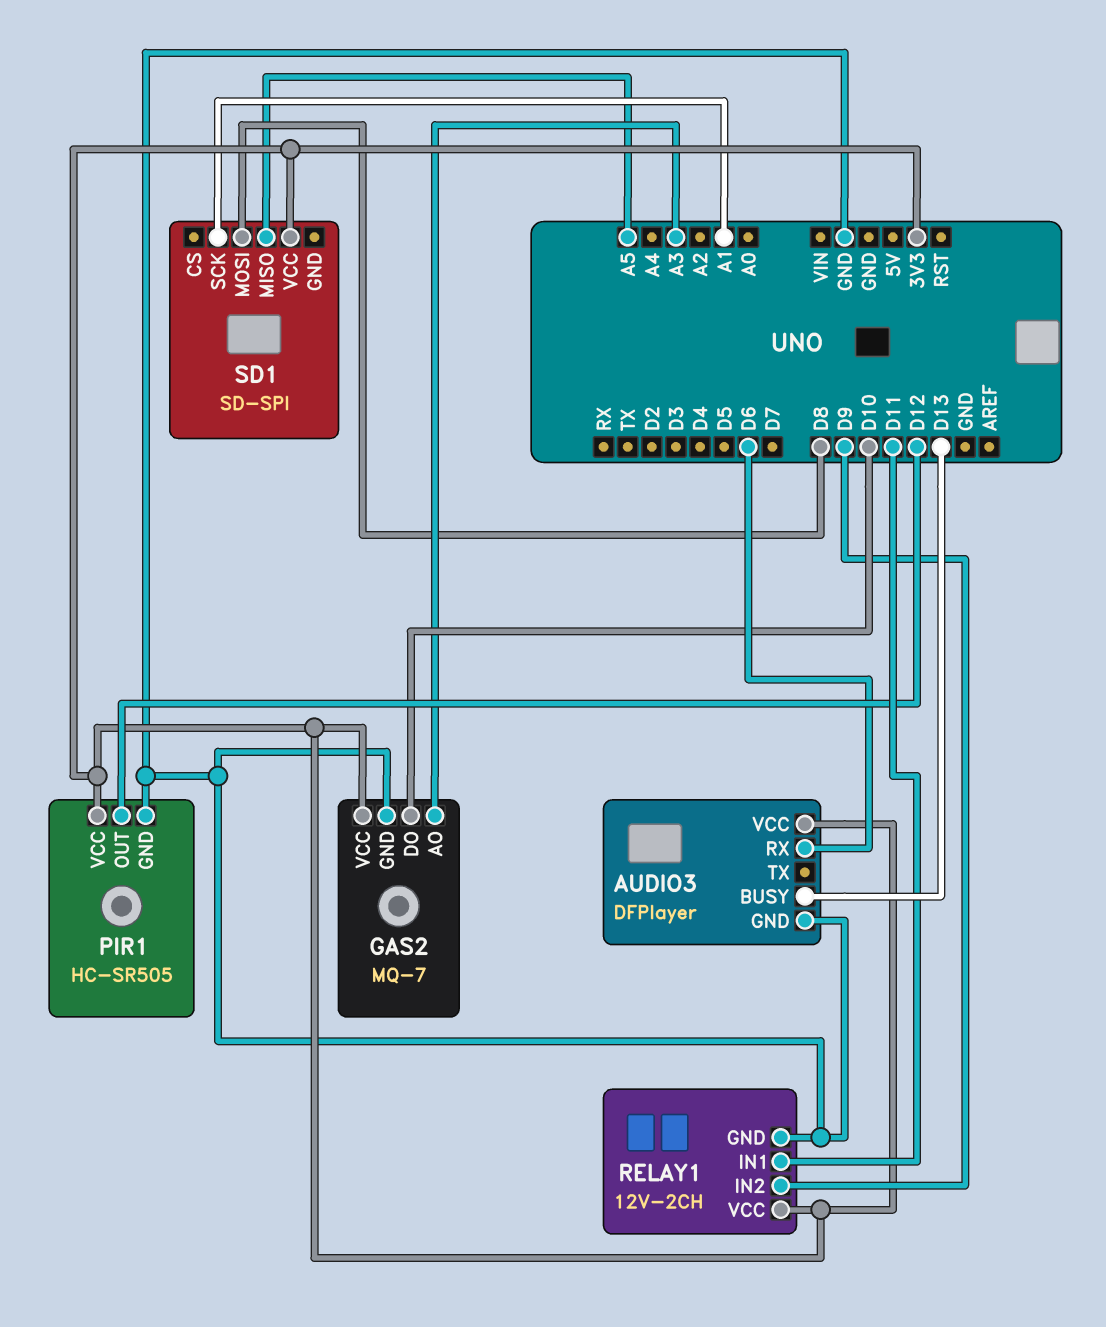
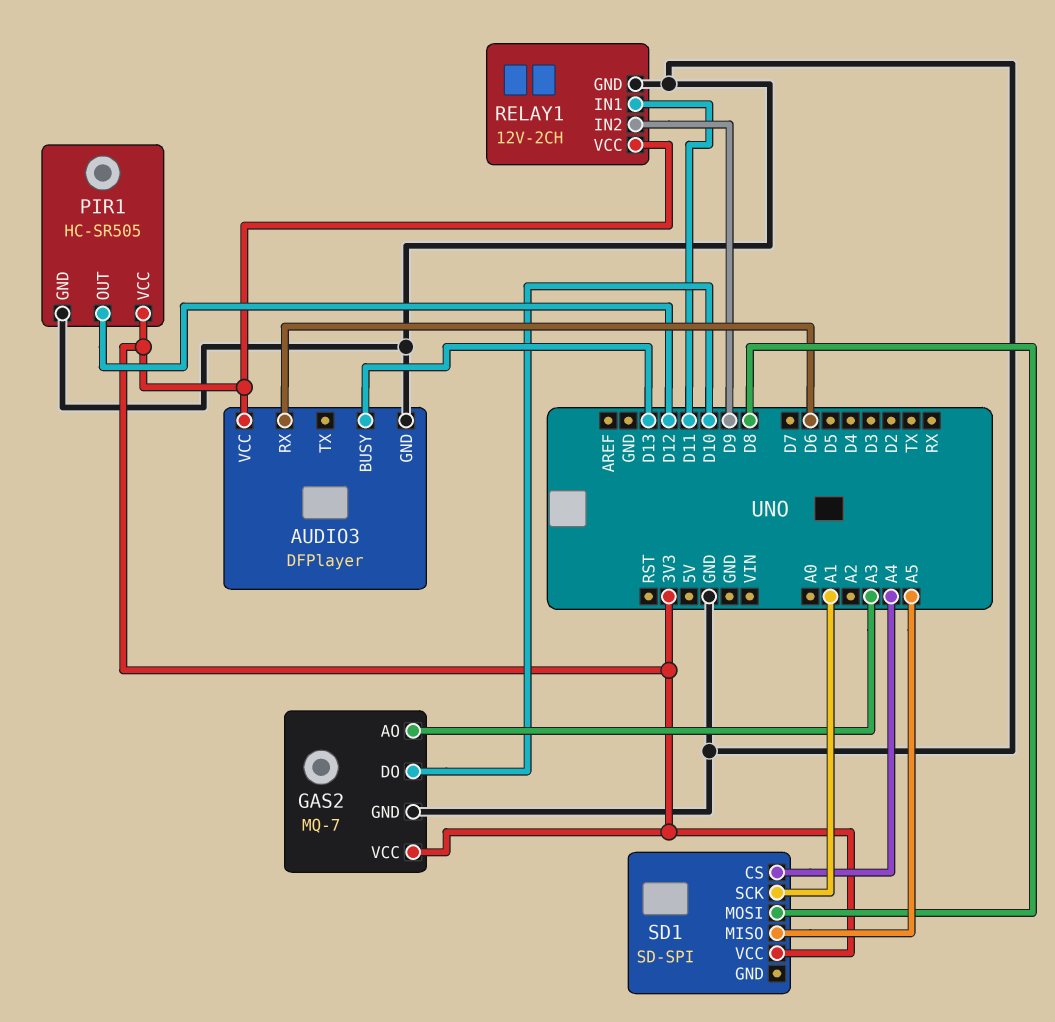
SD1 pin CS: none -> A4

